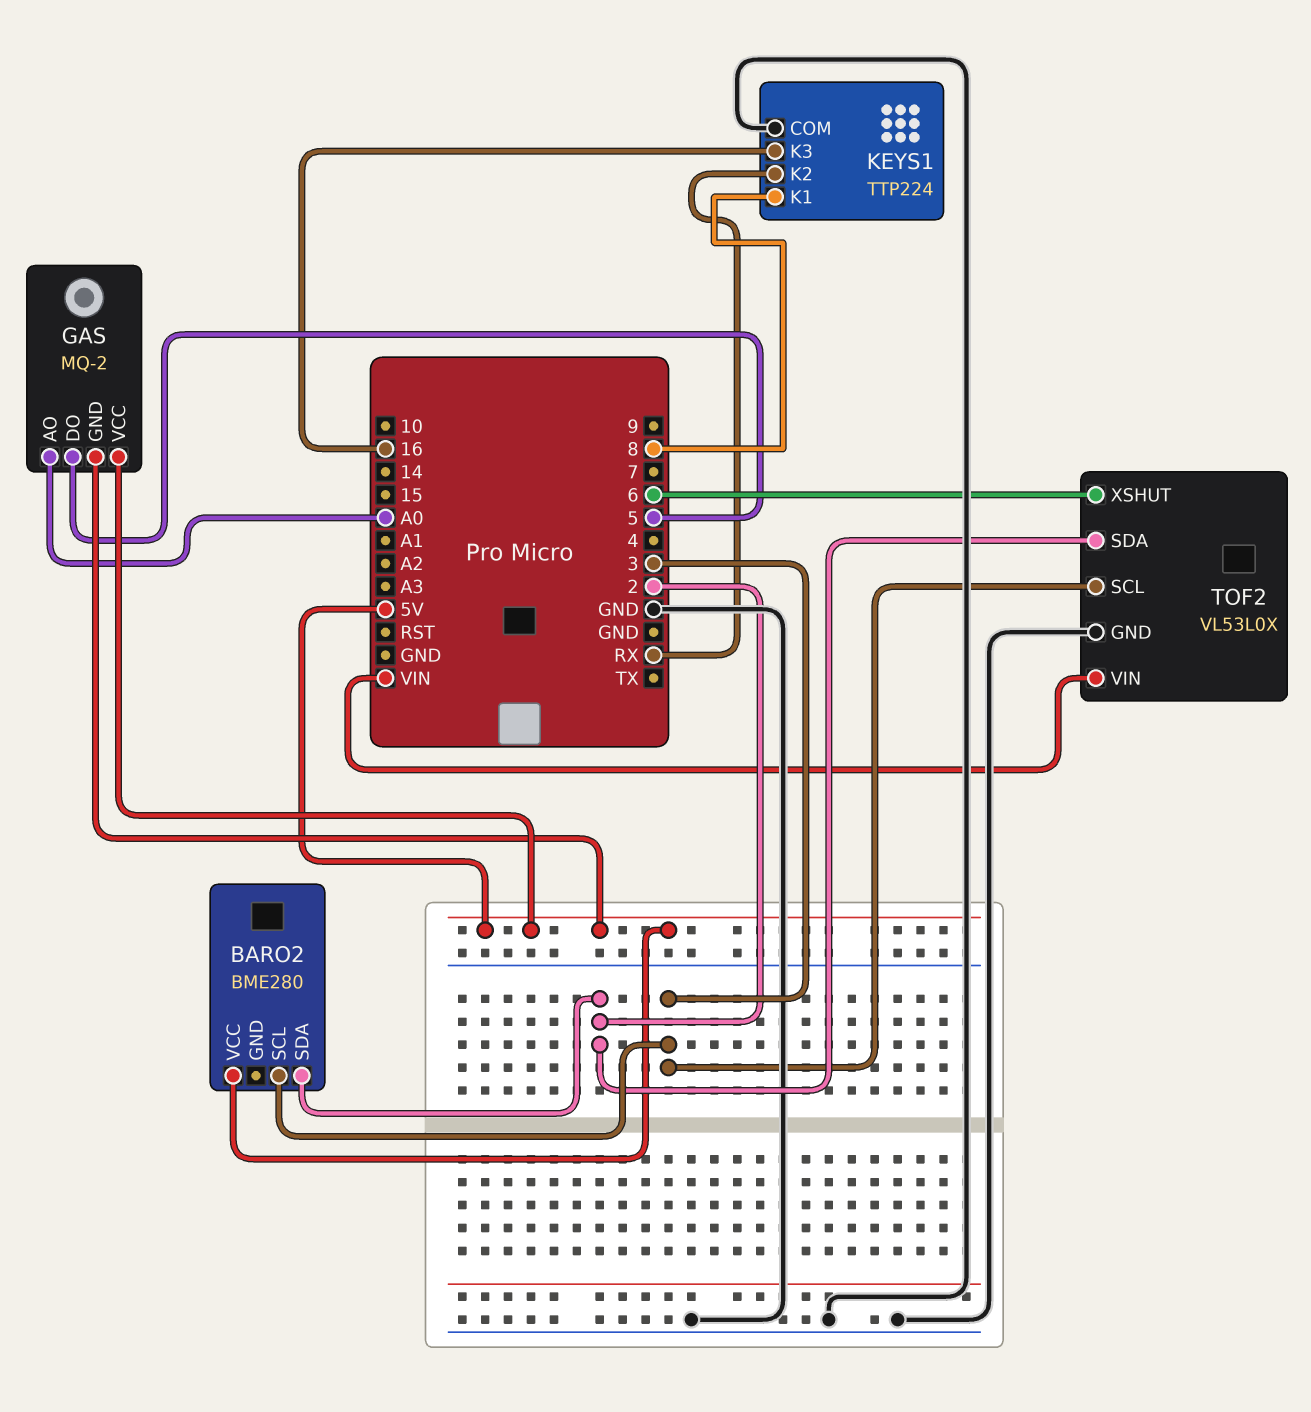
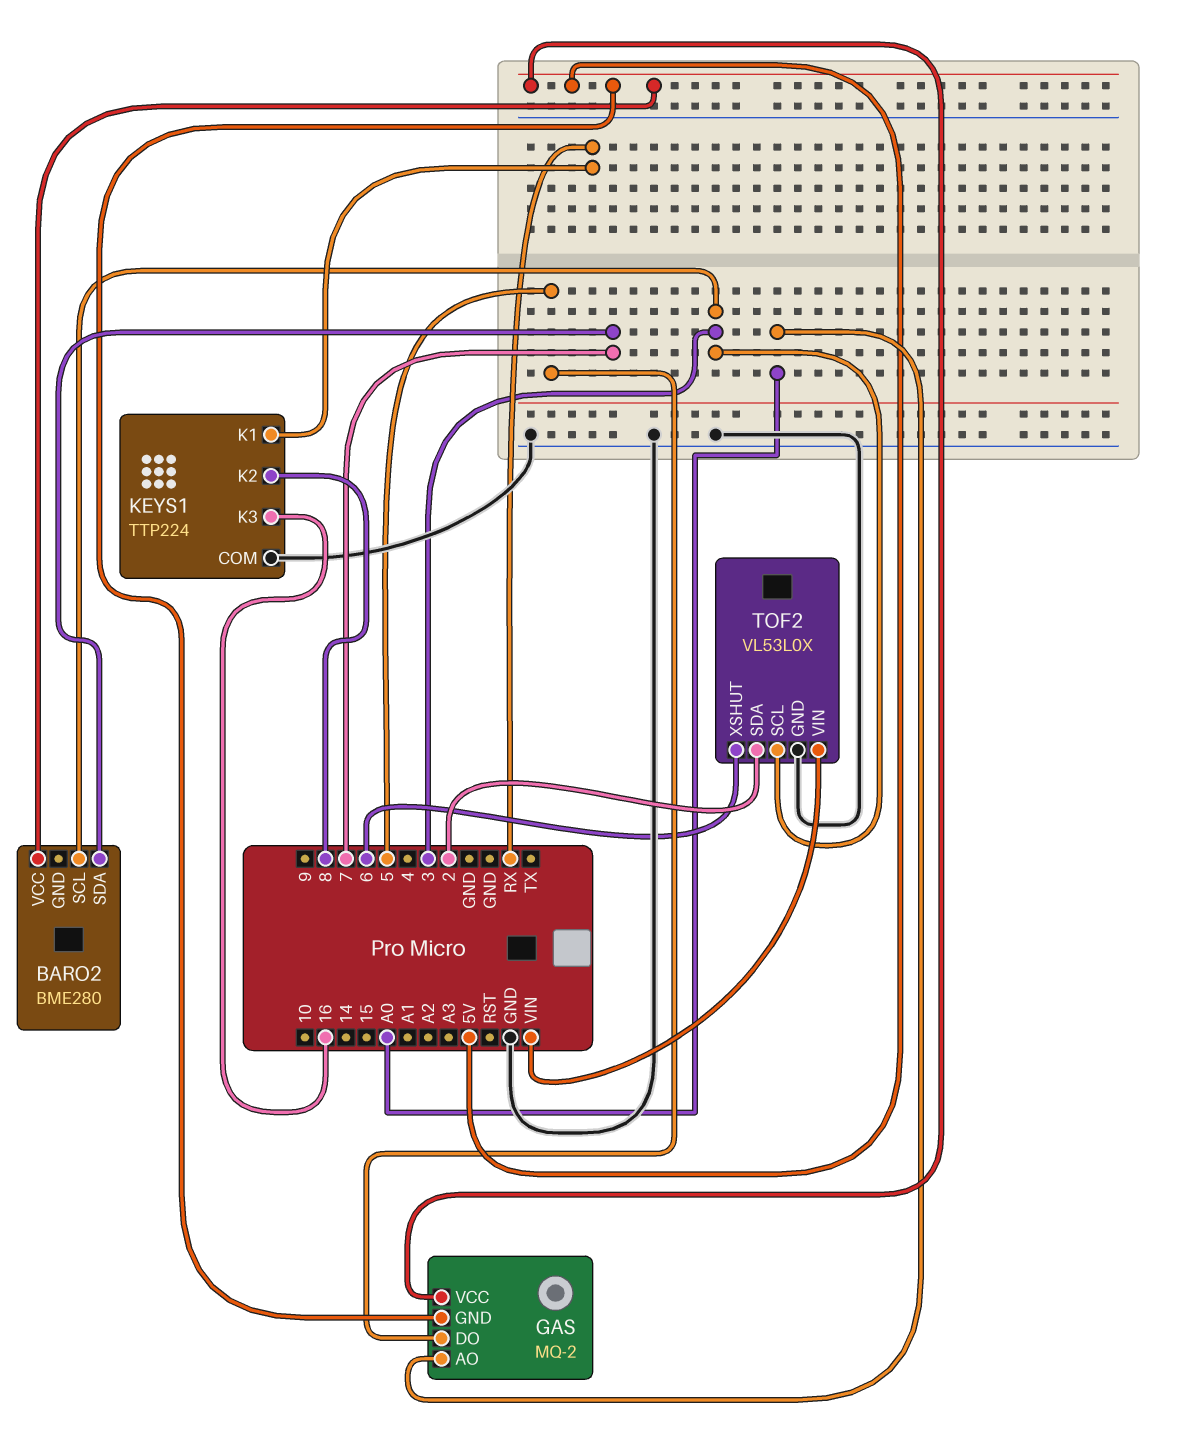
BARO2 pin SDA: 2 -> 7
KEYS1 pin K1: 8 -> RX
KEYS1 pin K2: RX -> 8

